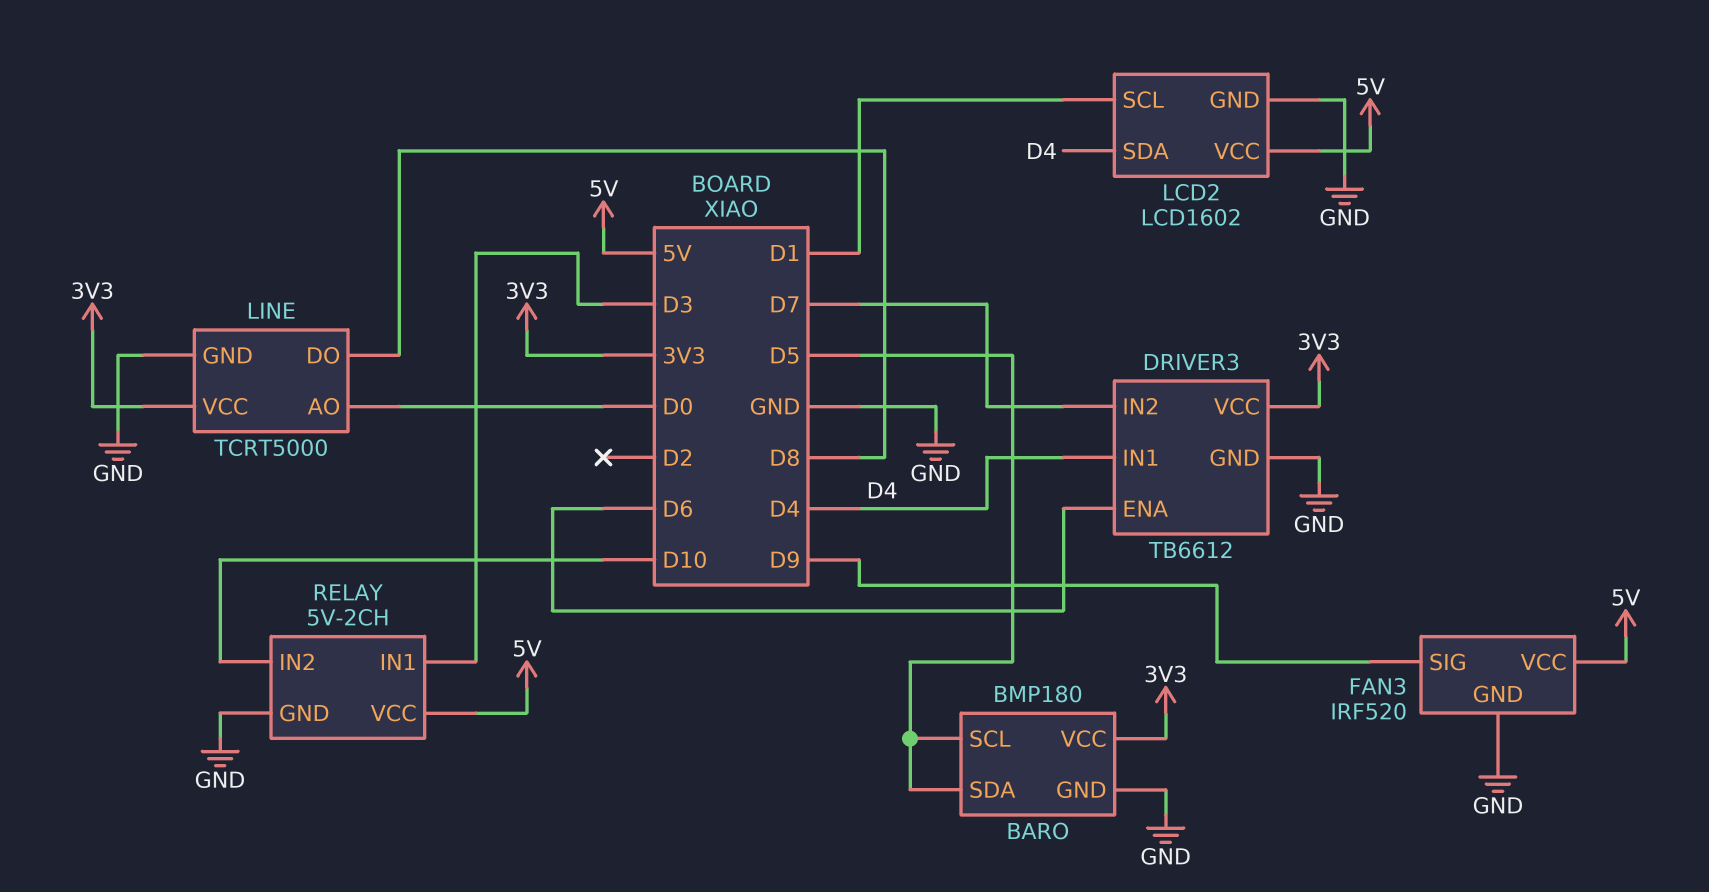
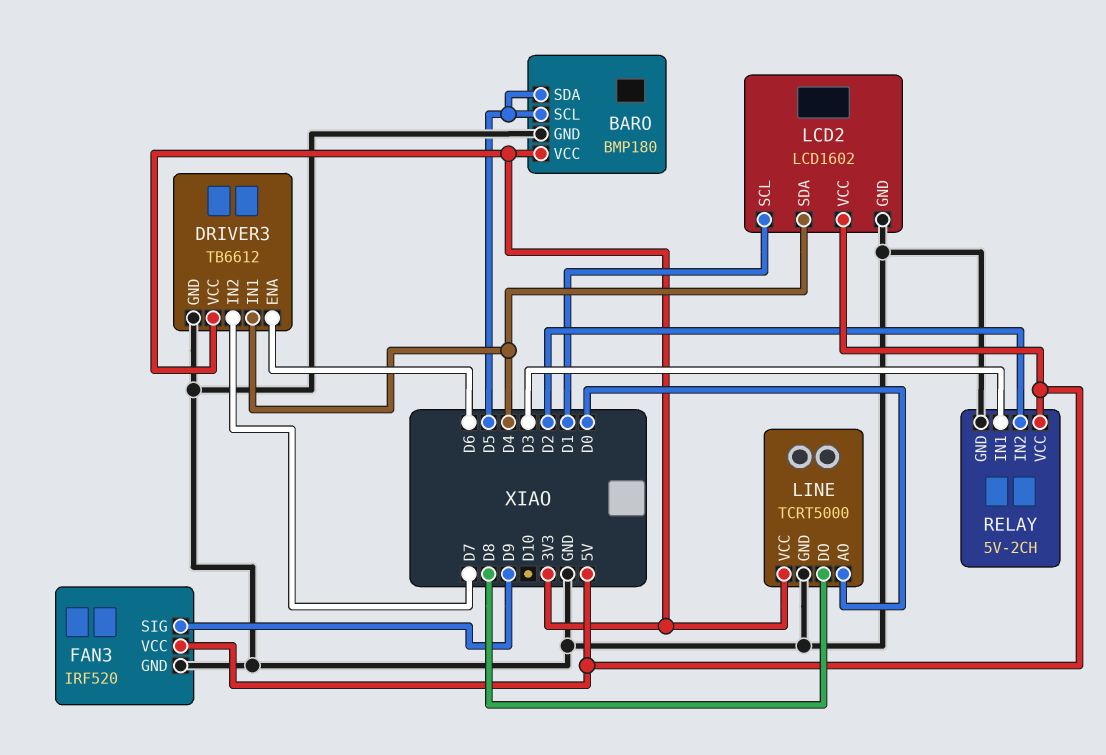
RELAY pin IN2: D10 -> D2

